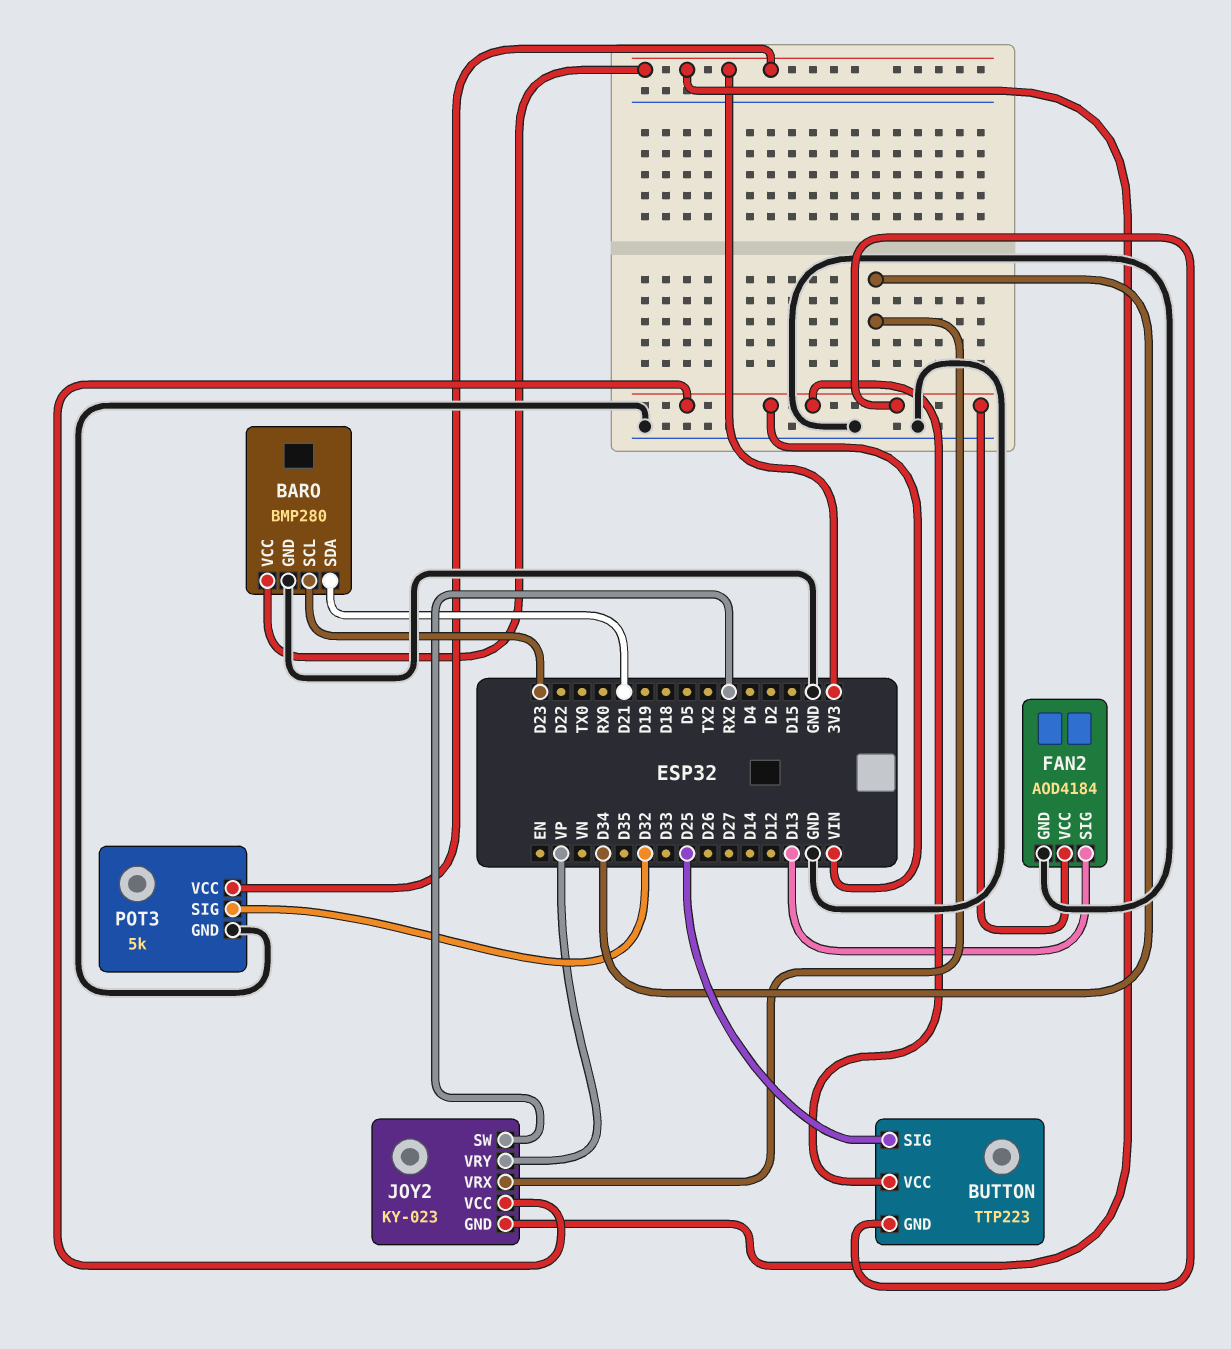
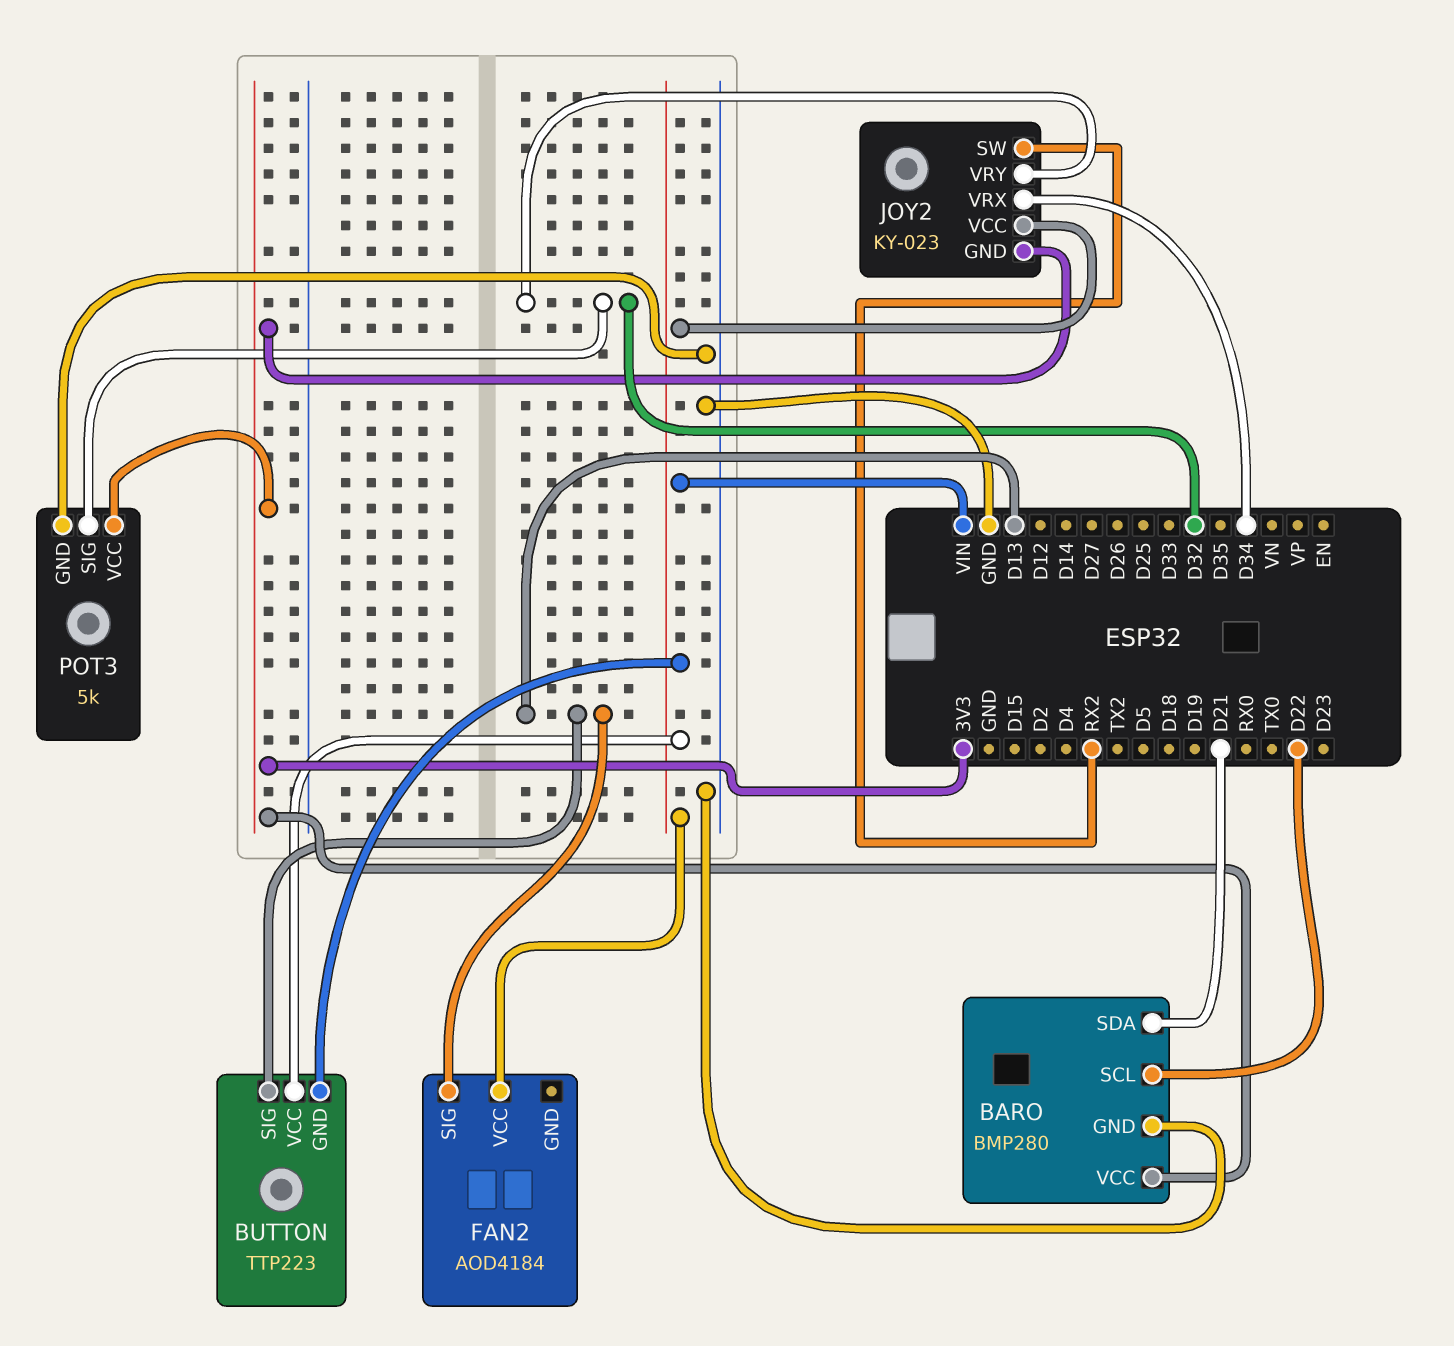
BARO pin SCL: D23 -> D22
BUTTON pin SIG: D25 -> D13
FAN2 pin GND: GND -> none
JOY2 pin VRY: VP -> D32

